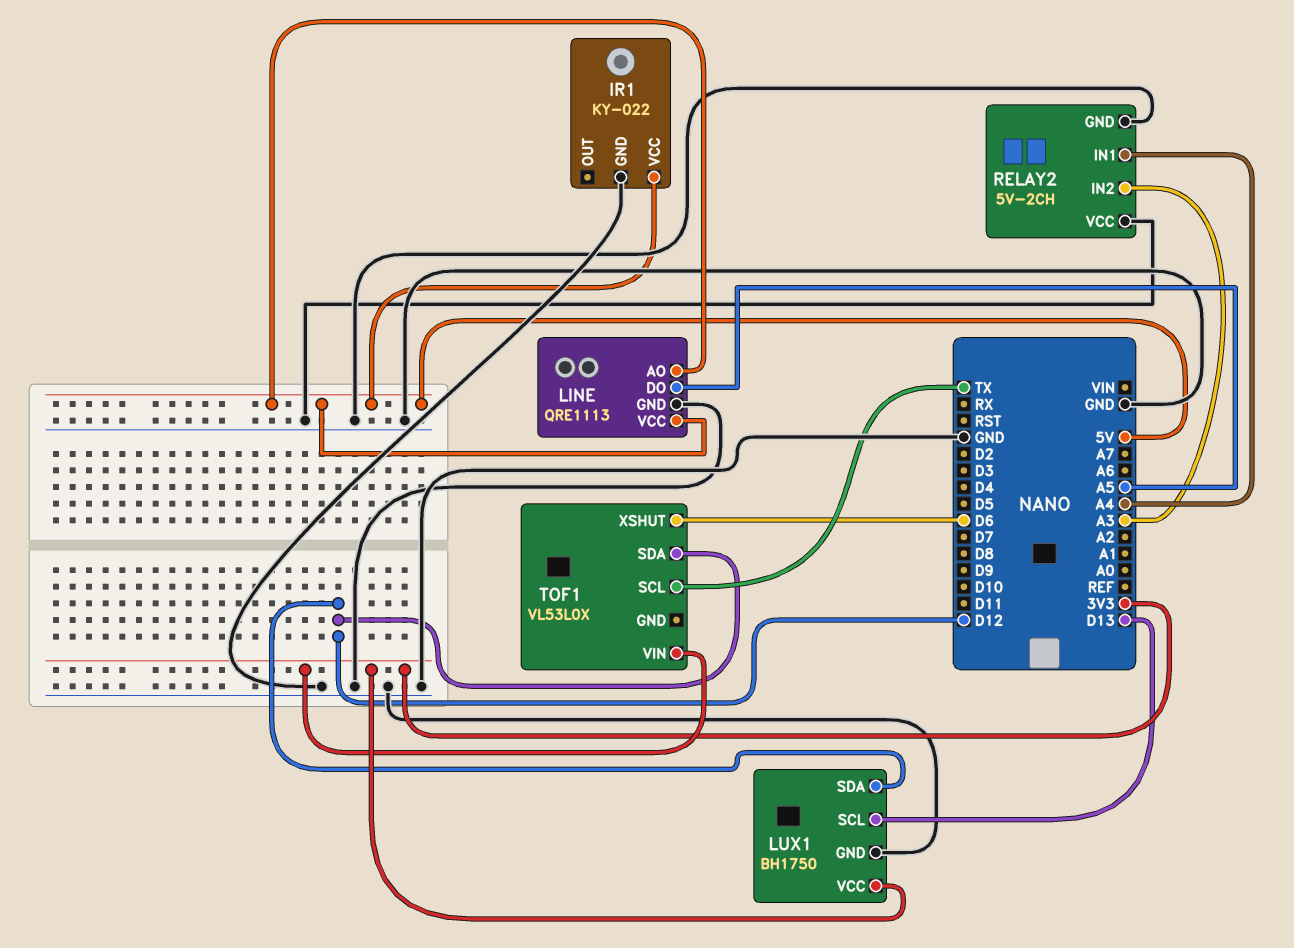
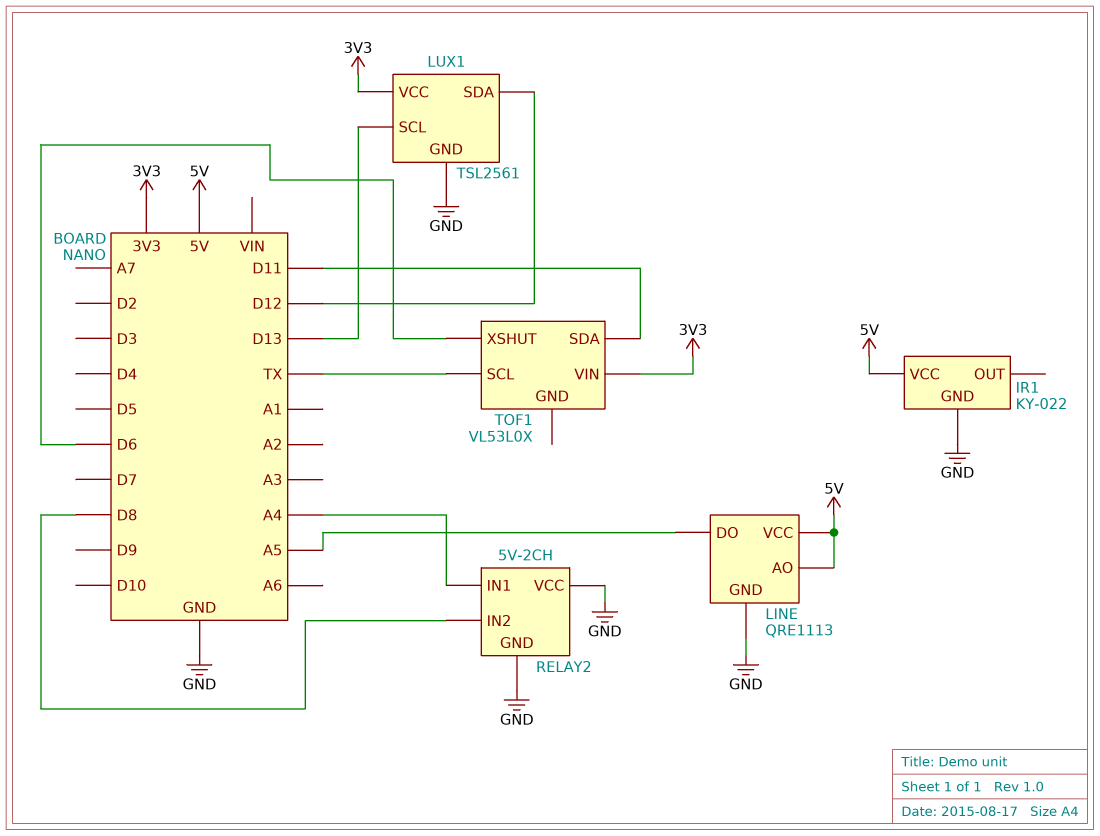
LUX1: BH1750 -> TSL2561
RELAY2 pin IN2: A3 -> D8
TOF1 pin SDA: D12 -> D11

